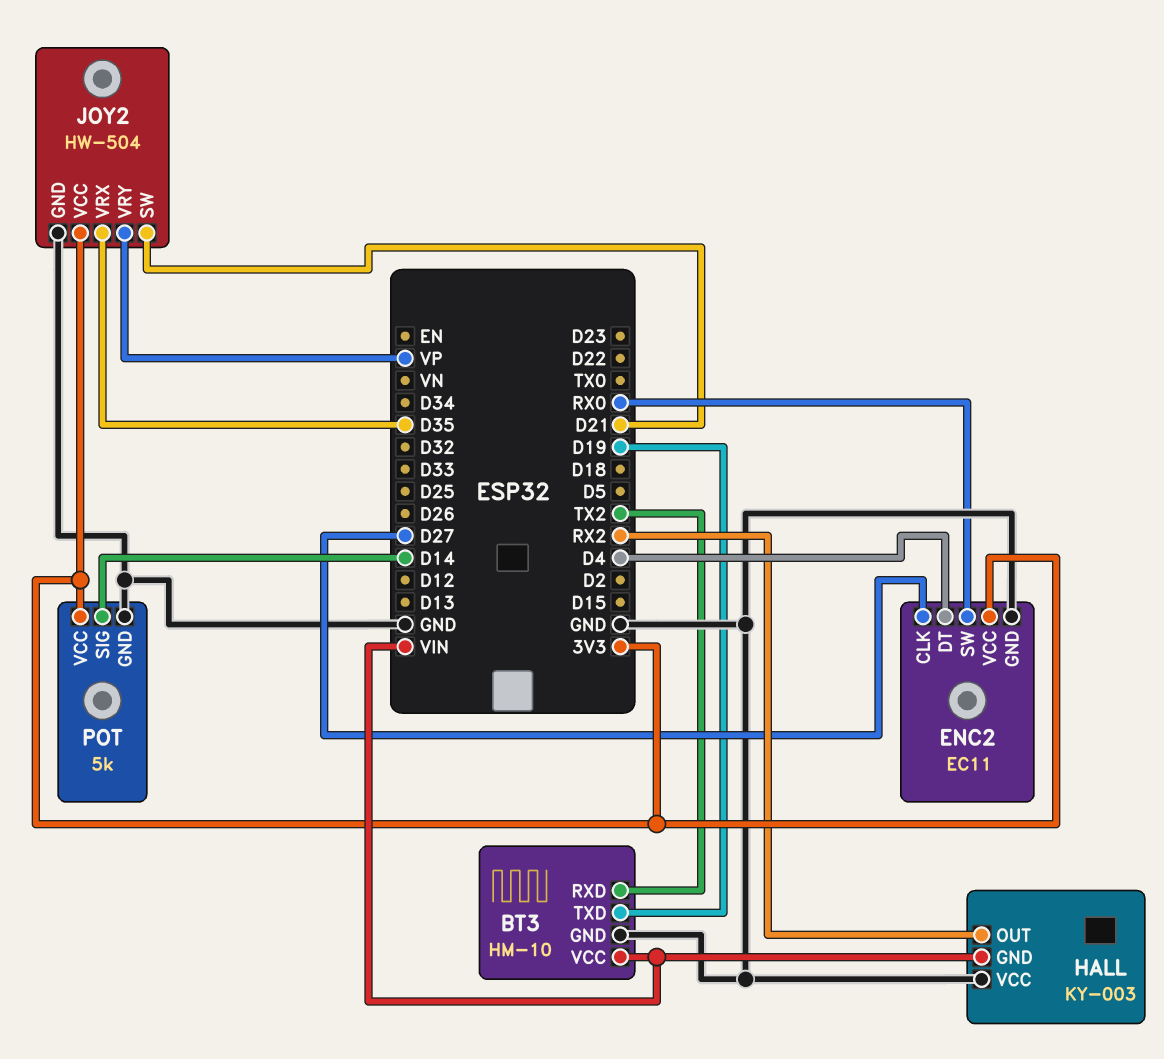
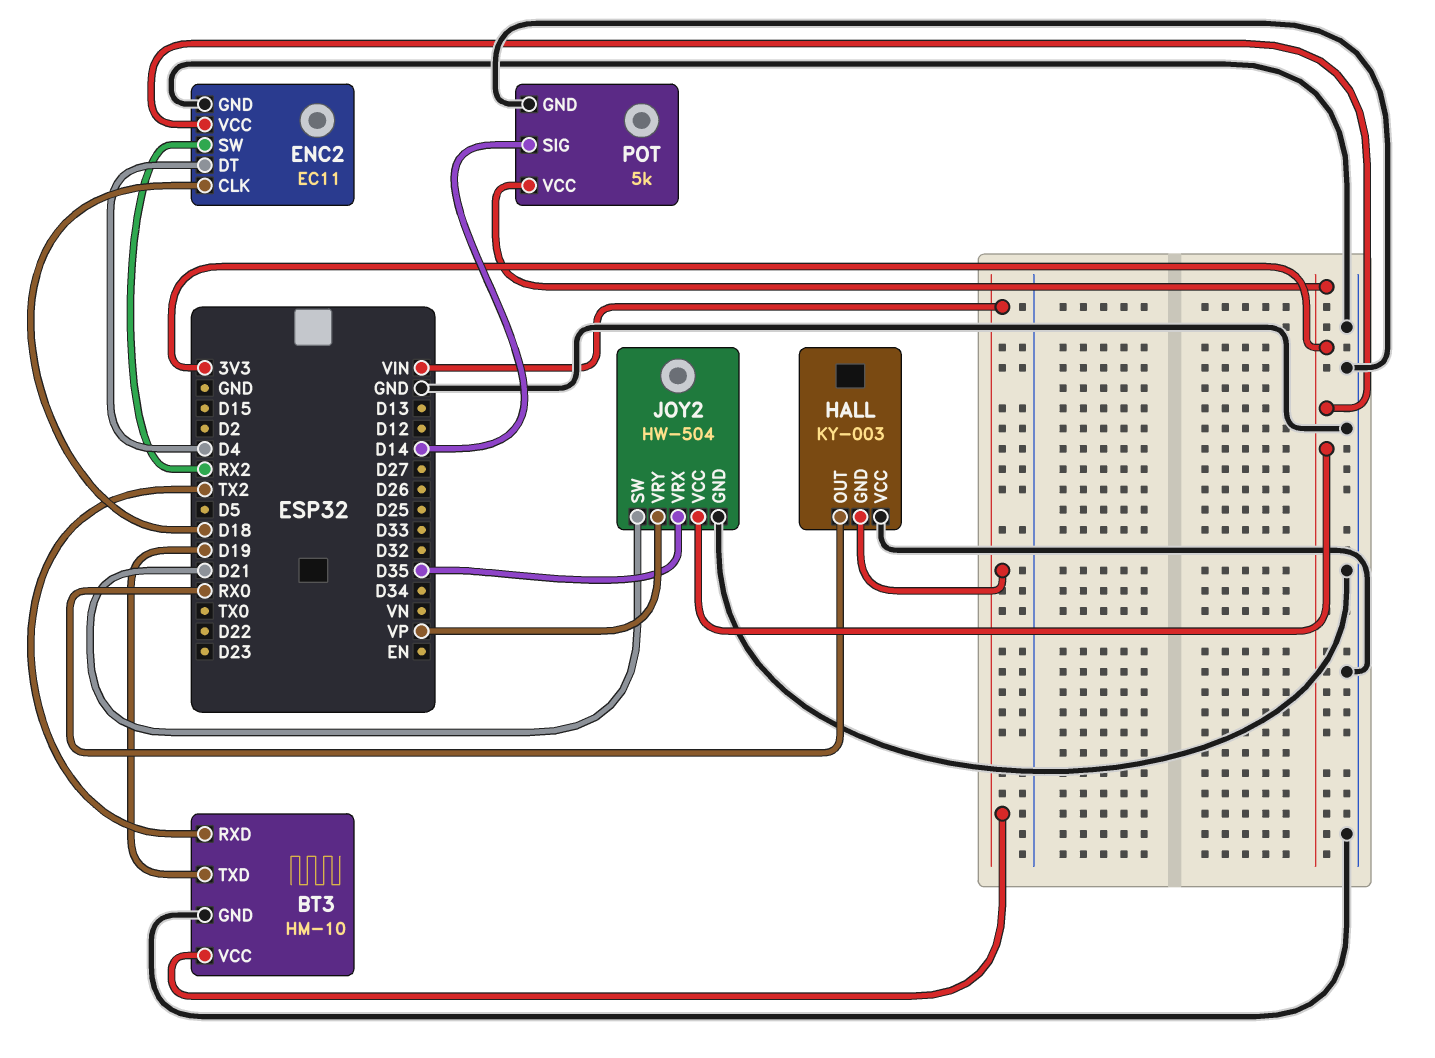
ENC2 pin CLK: D27 -> D18
ENC2 pin SW: RX0 -> RX2
HALL pin OUT: RX2 -> RX0

